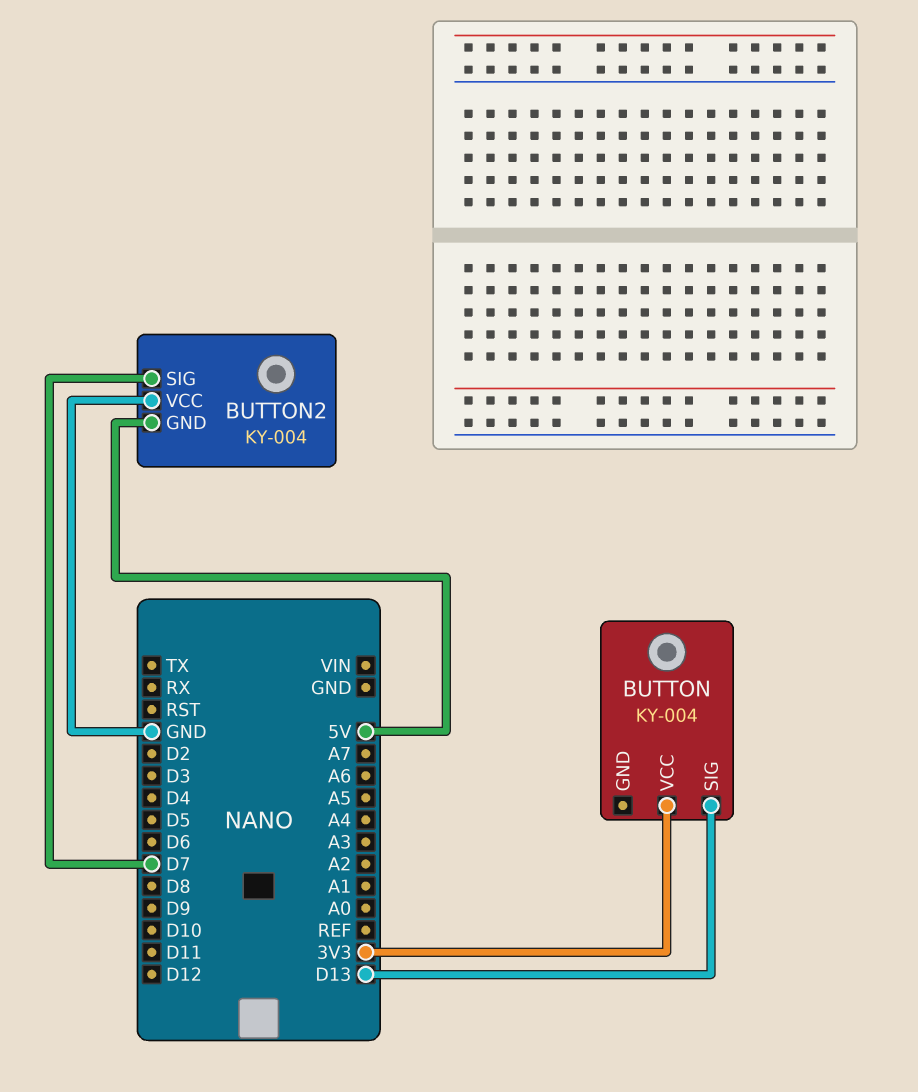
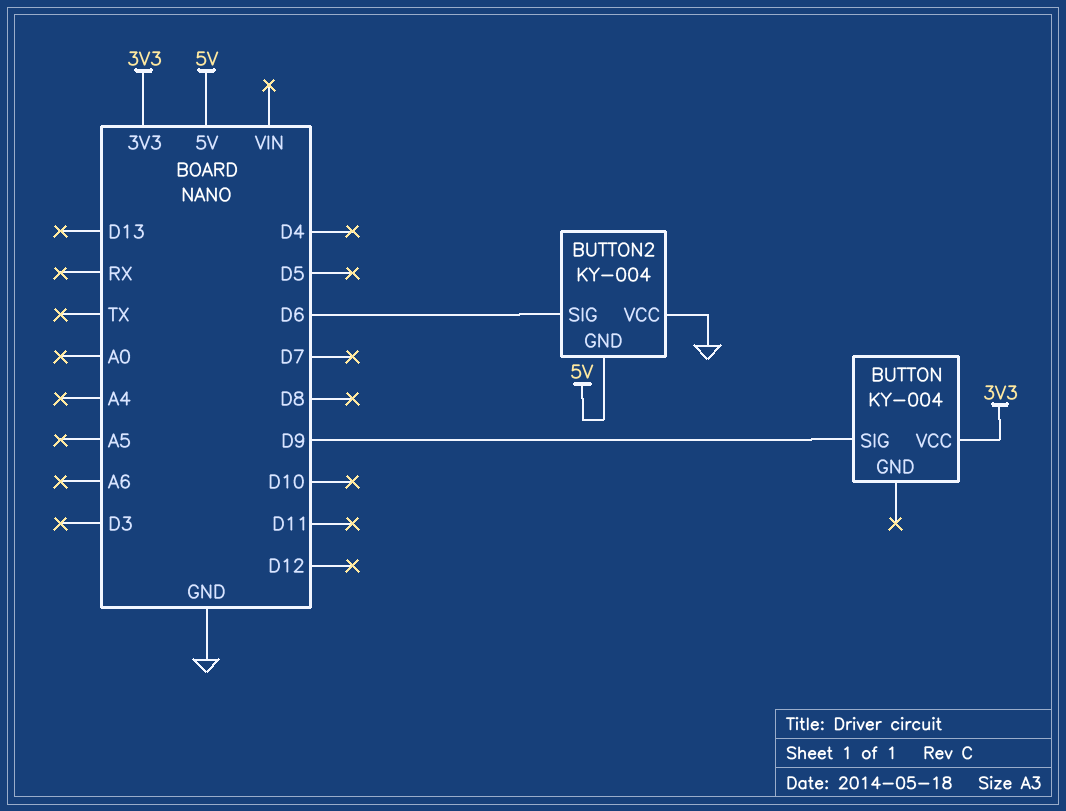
BUTTON pin SIG: D13 -> D9
BUTTON2 pin SIG: D7 -> D6

